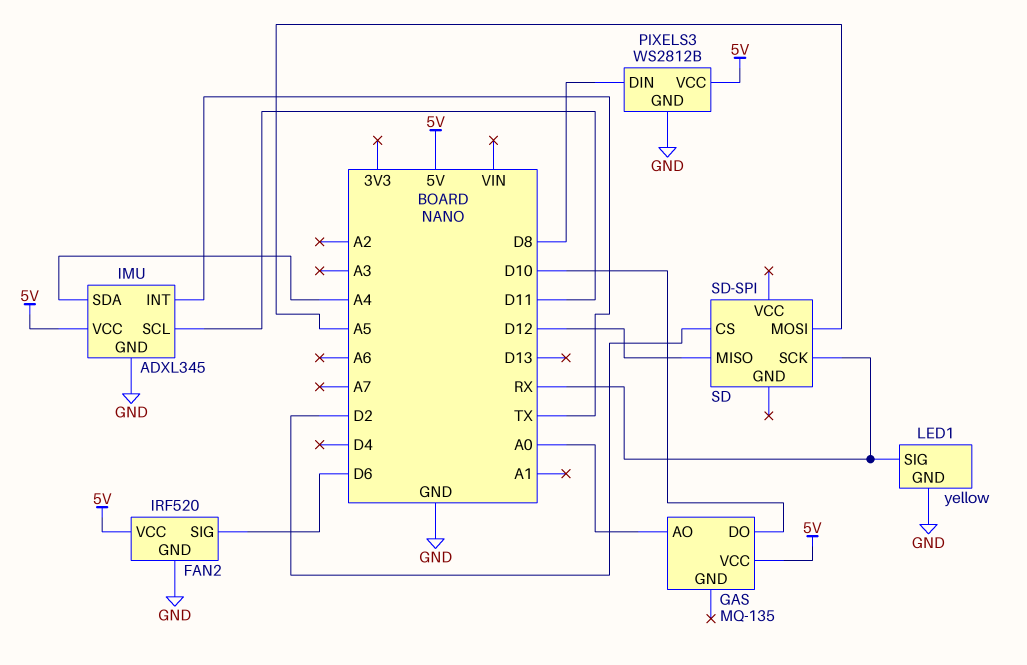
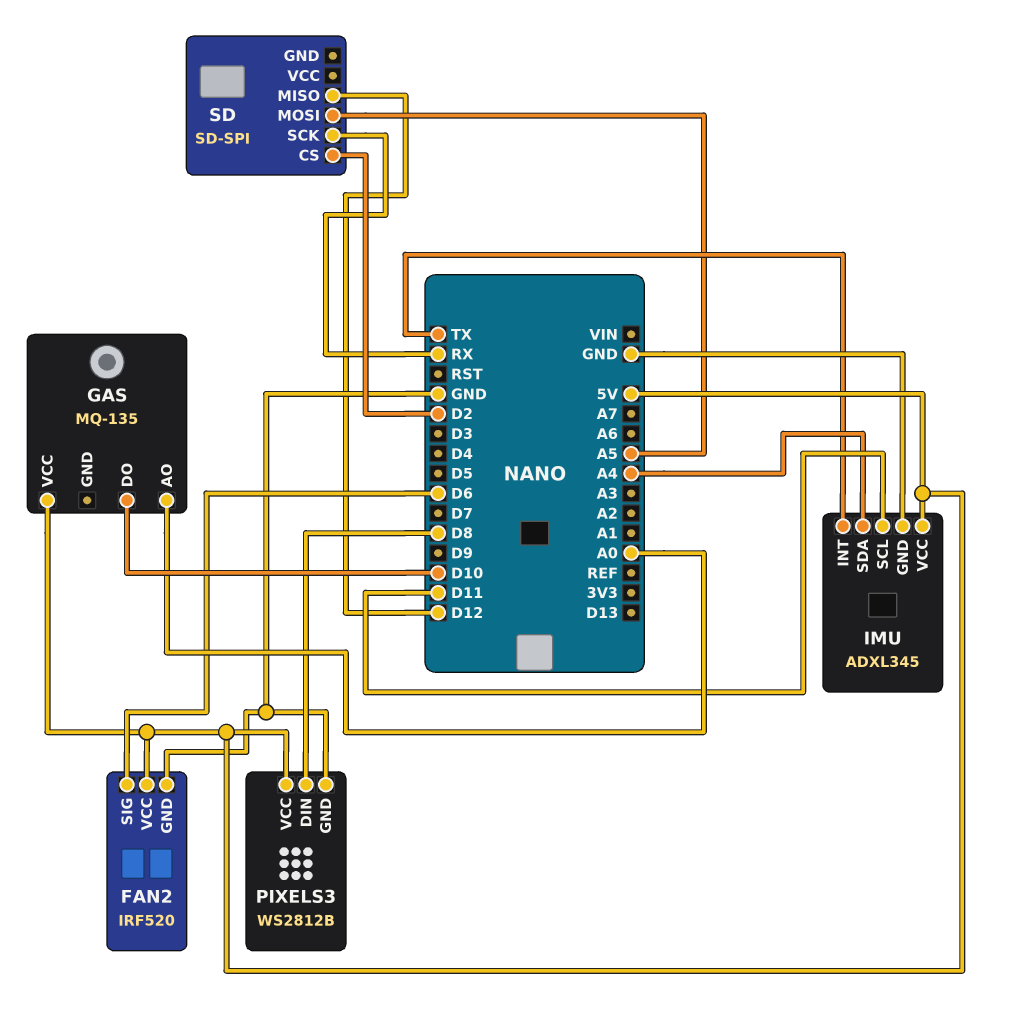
LED1: yellow -> none
LED1 pin GND: GND -> none
LED1 pin SIG: RX -> none

